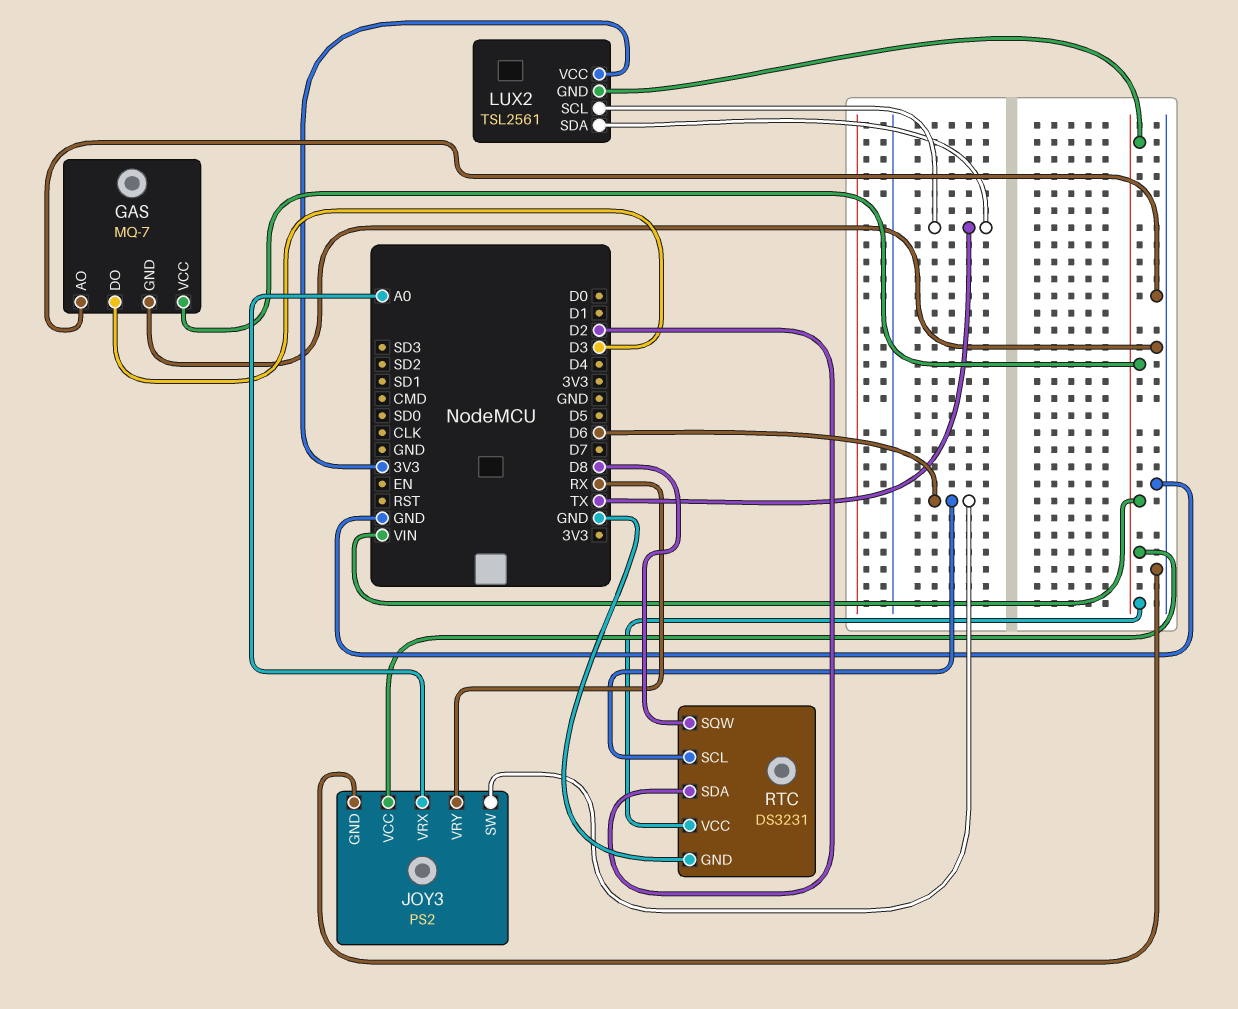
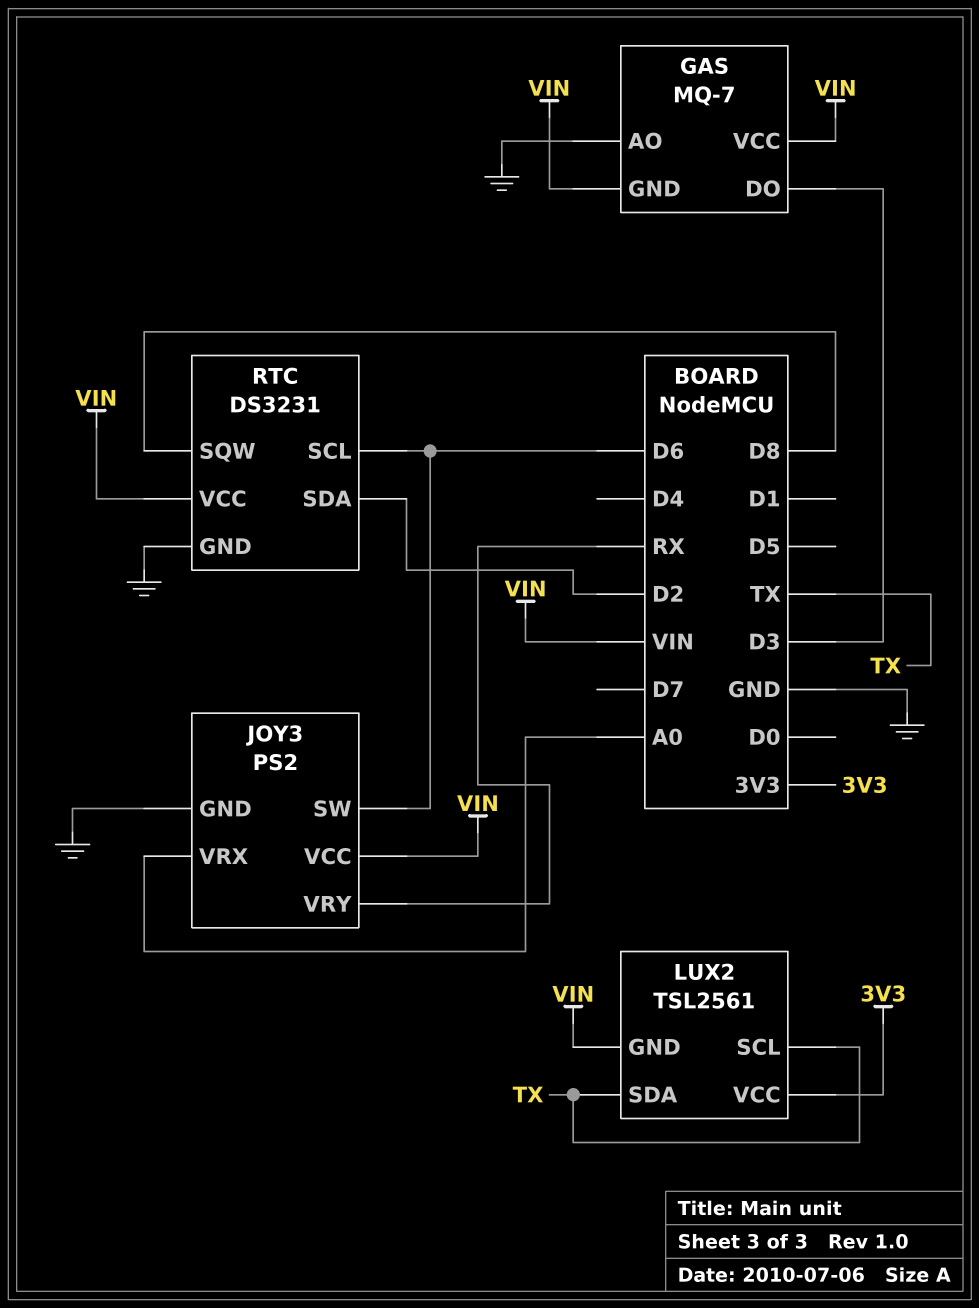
GAS pin GND: GND -> VIN

